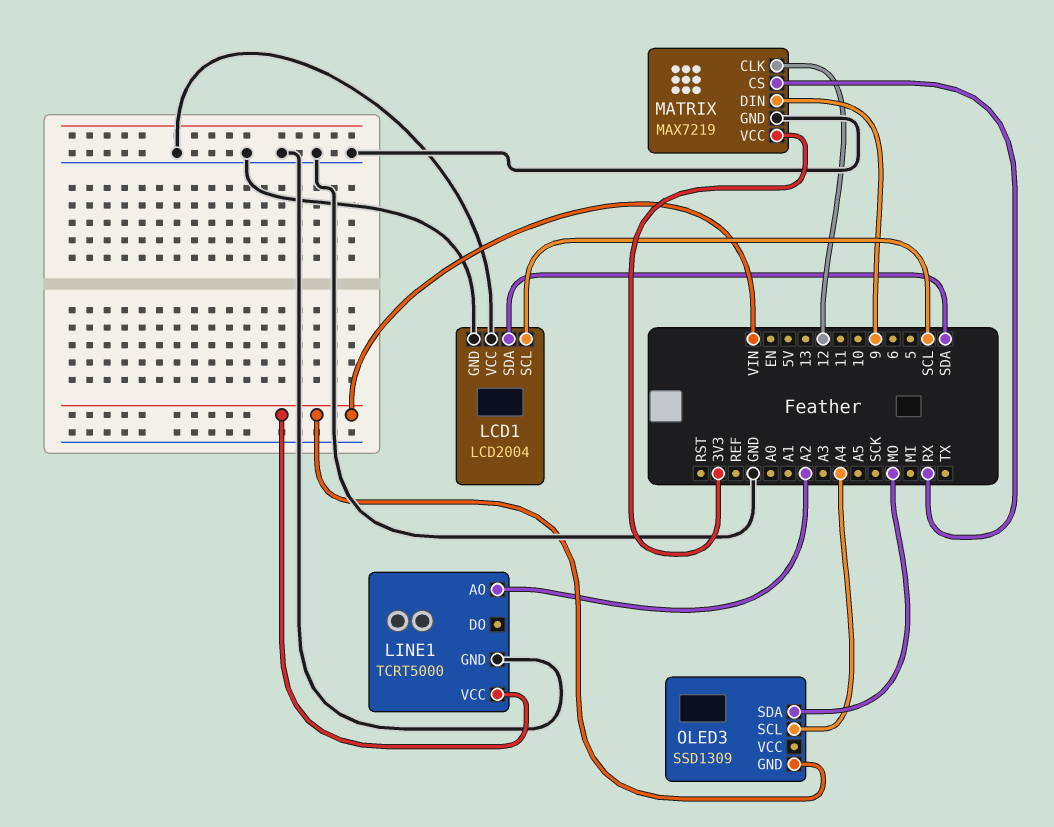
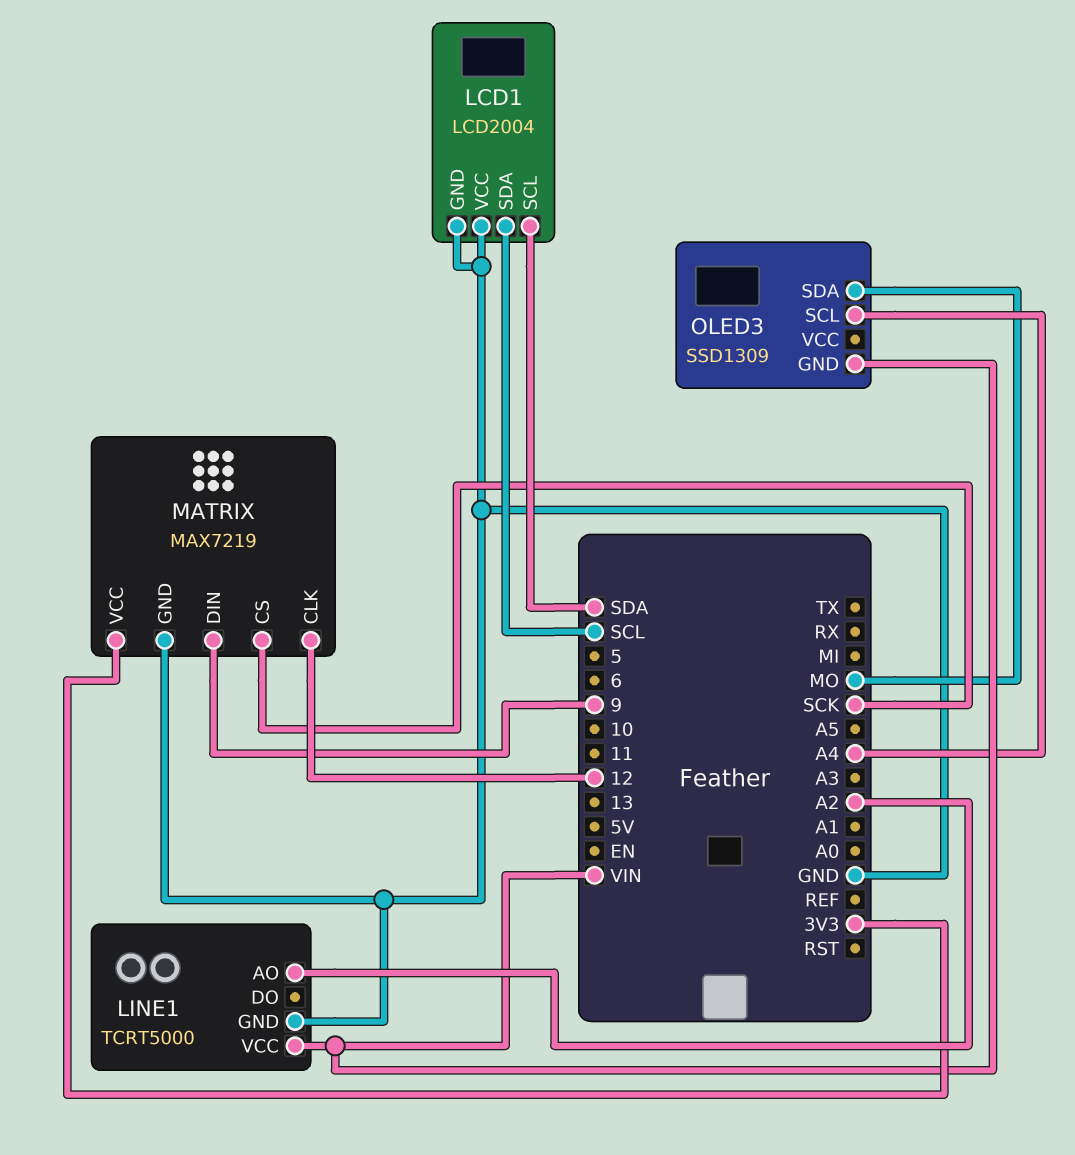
LCD1 pin SCL: SCL -> SDA
LCD1 pin SDA: SDA -> SCL
MATRIX pin CS: RX -> SCK

